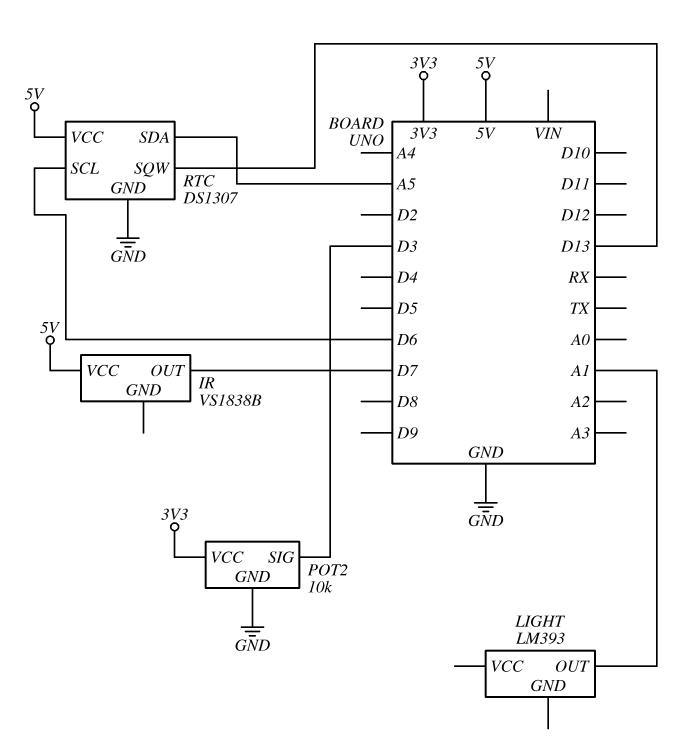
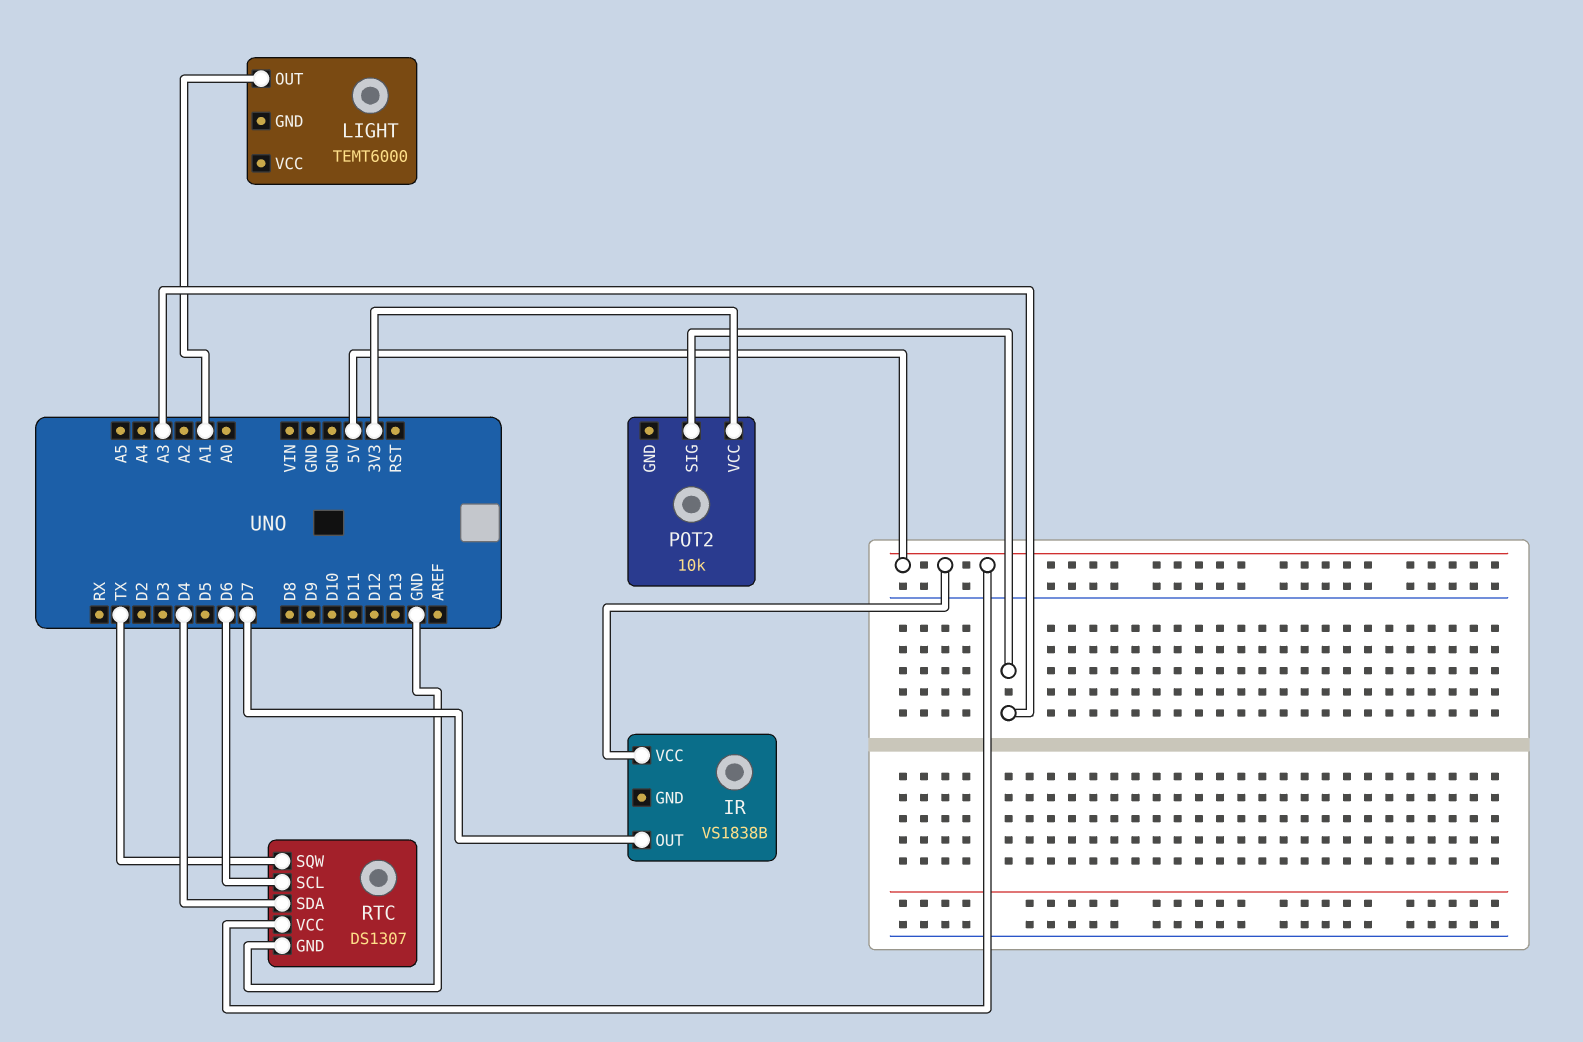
LIGHT: LM393 -> TEMT6000
POT2 pin GND: GND -> none
POT2 pin SIG: D3 -> A3
RTC pin SDA: A5 -> D4
RTC pin SQW: D13 -> TX

